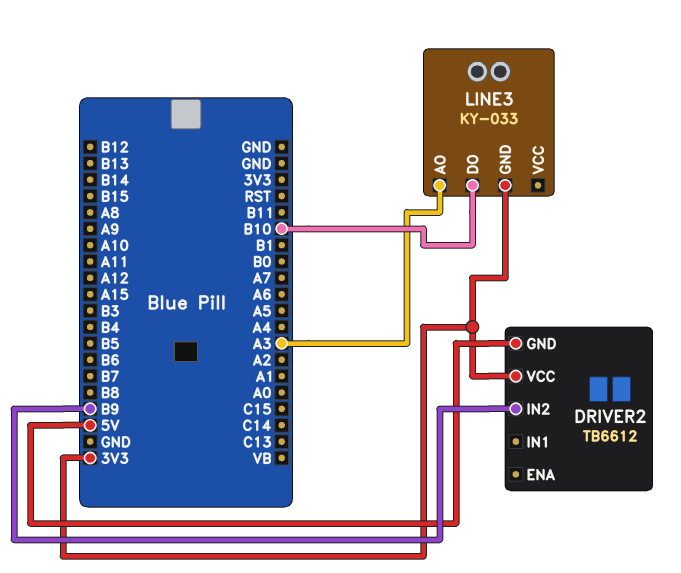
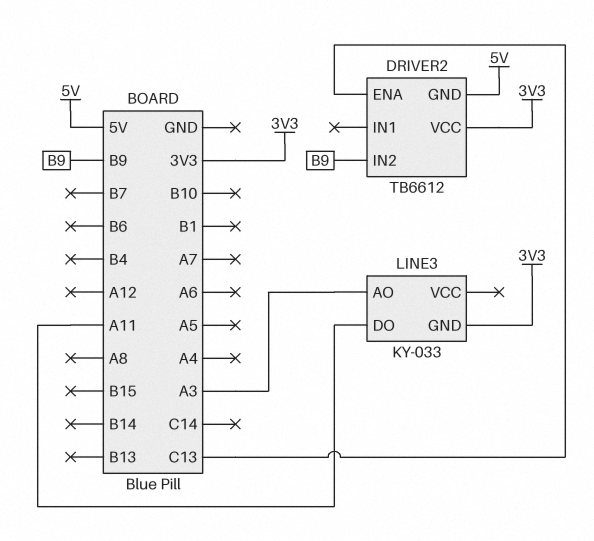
DRIVER2 pin ENA: none -> C13
LINE3 pin DO: B10 -> A11

